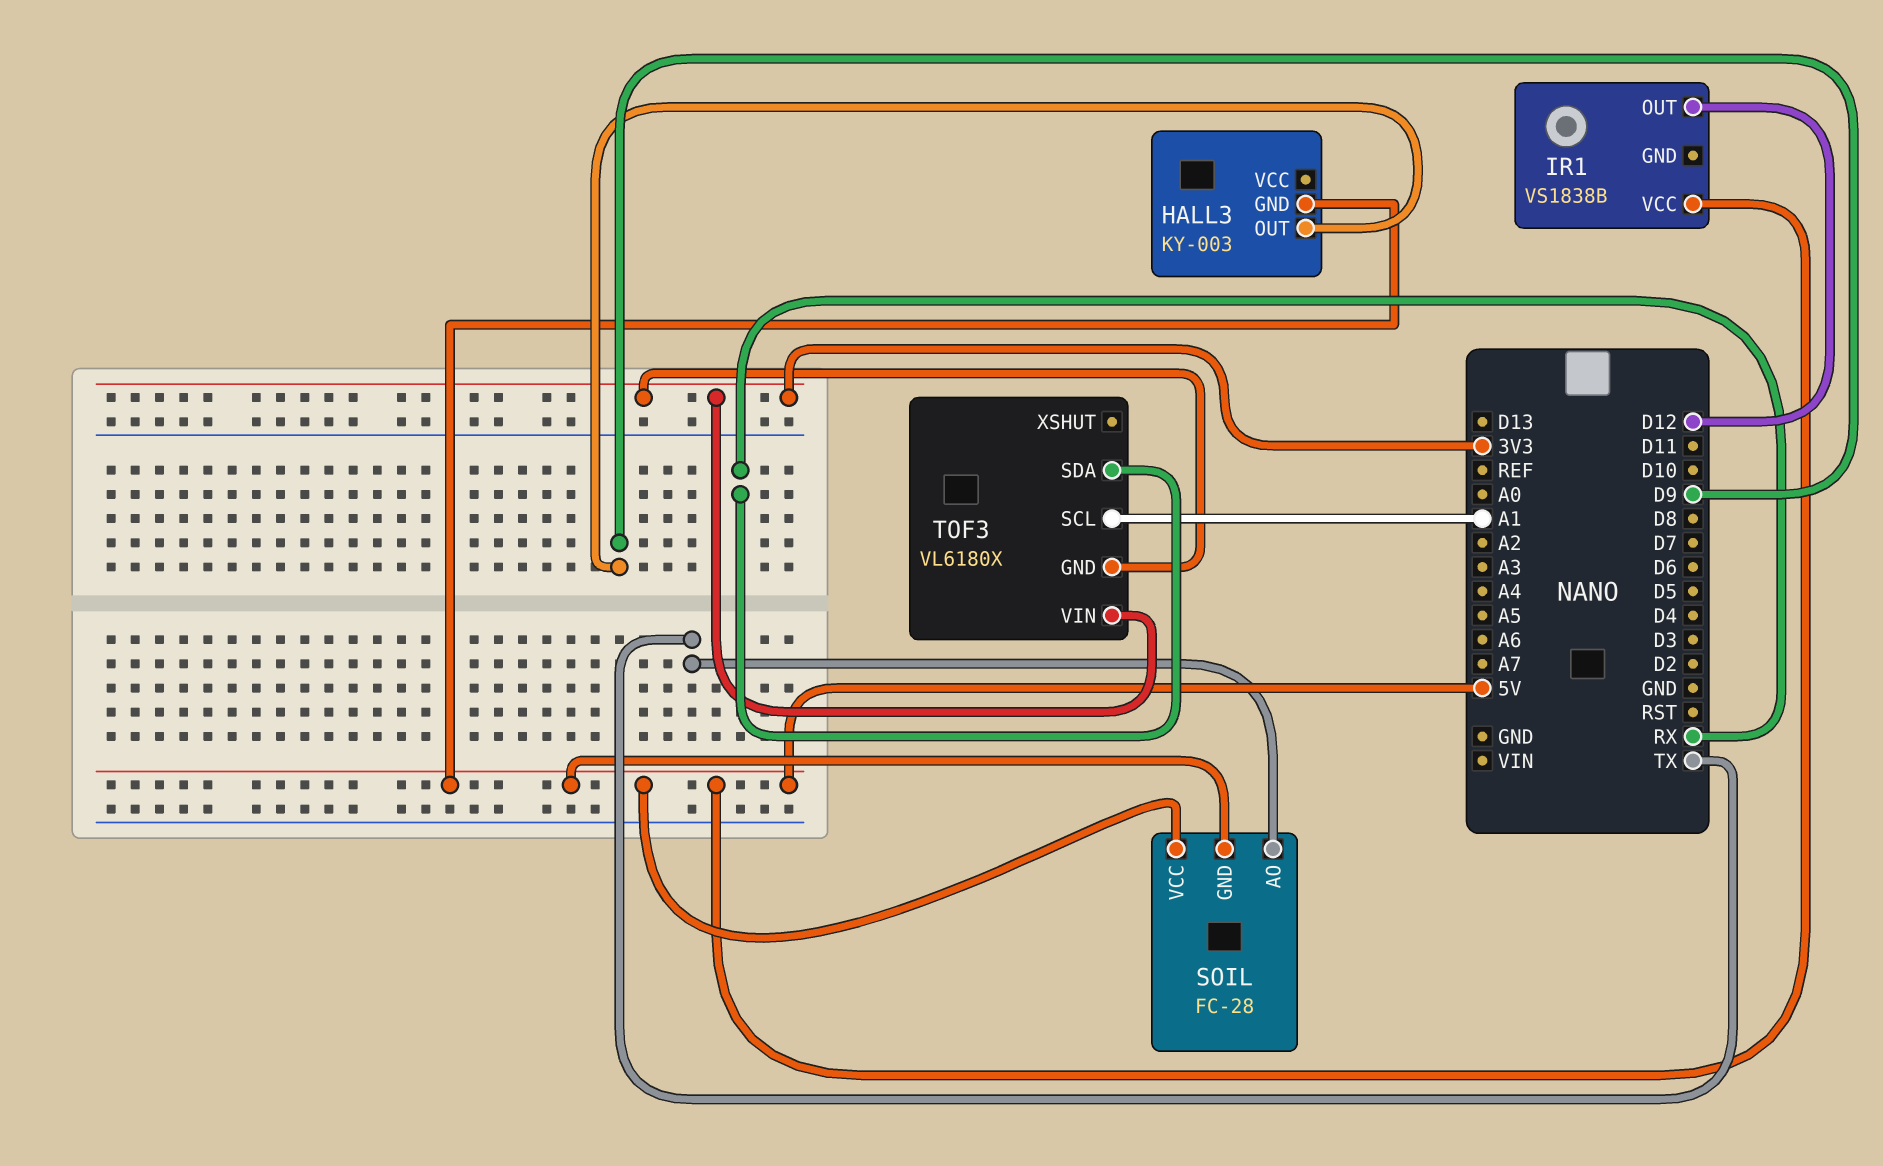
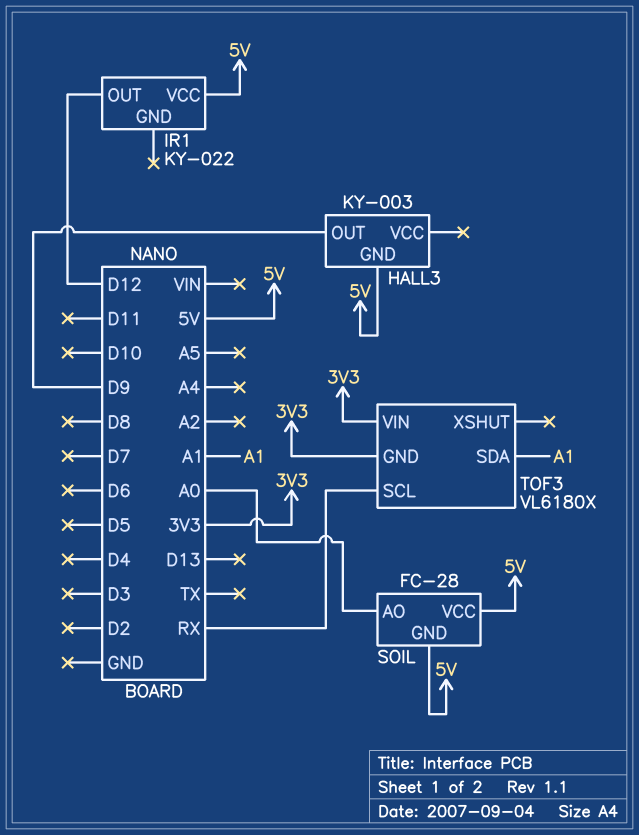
IR1: VS1838B -> KY-022
SOIL pin AO: TX -> A0
TOF3 pin SCL: A1 -> RX
TOF3 pin SDA: RX -> A1

